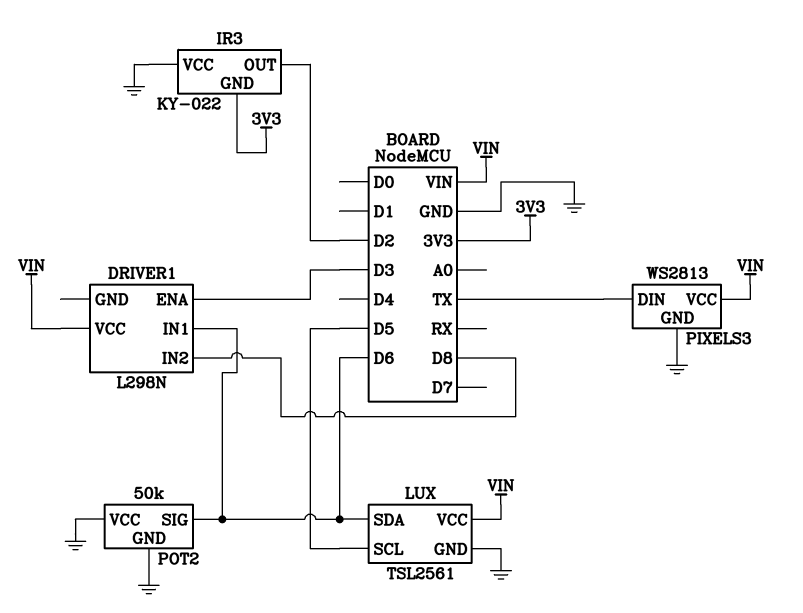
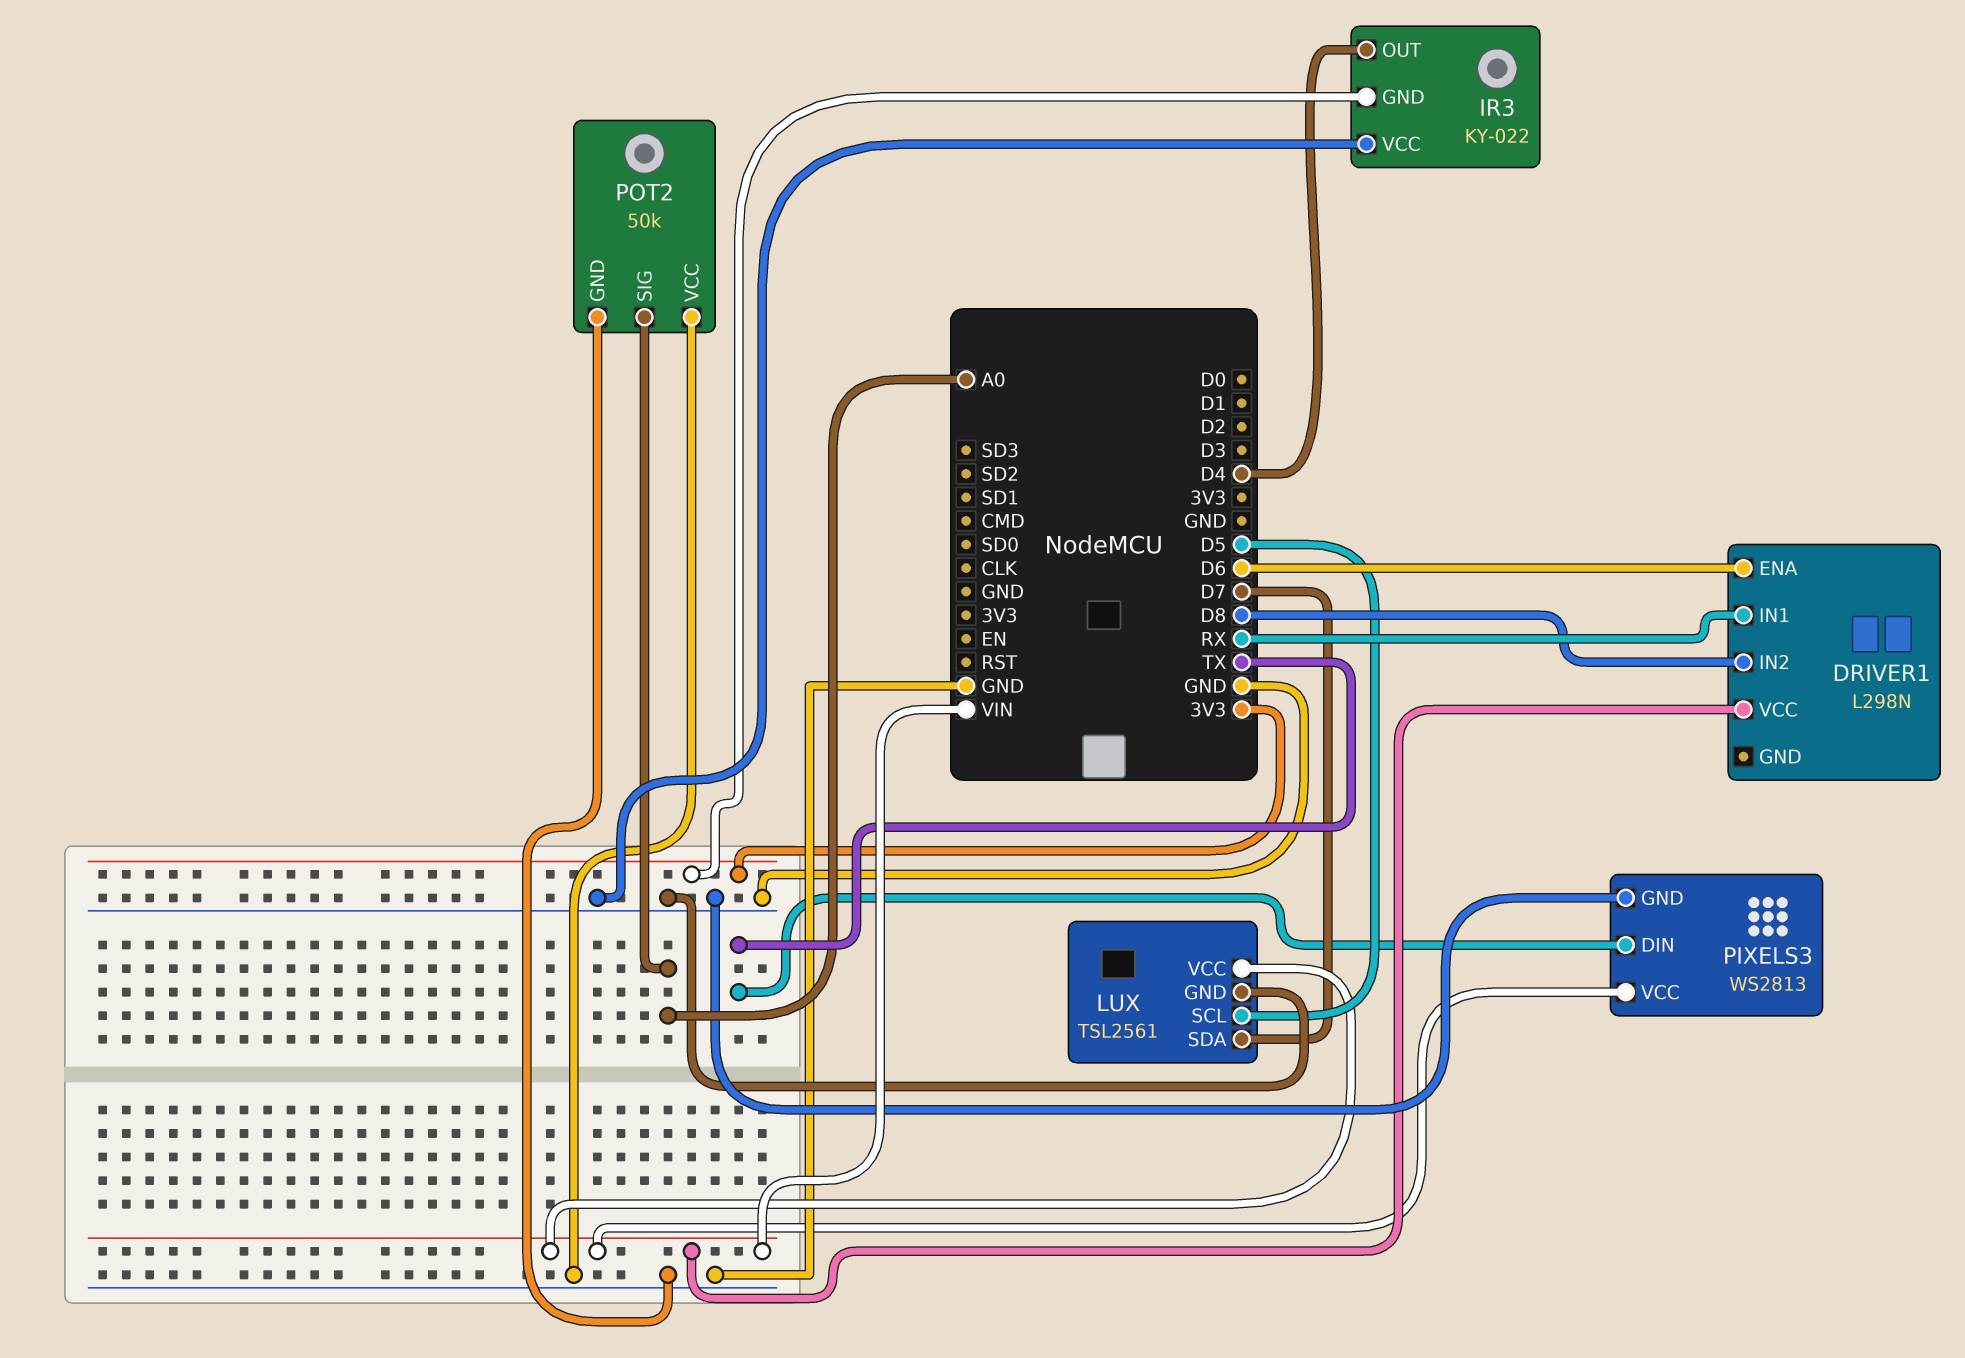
DRIVER1 pin ENA: D3 -> D6
DRIVER1 pin IN1: D6 -> RX
IR3 pin OUT: D2 -> D4
LUX pin SDA: D6 -> D7
POT2 pin SIG: D6 -> A0

